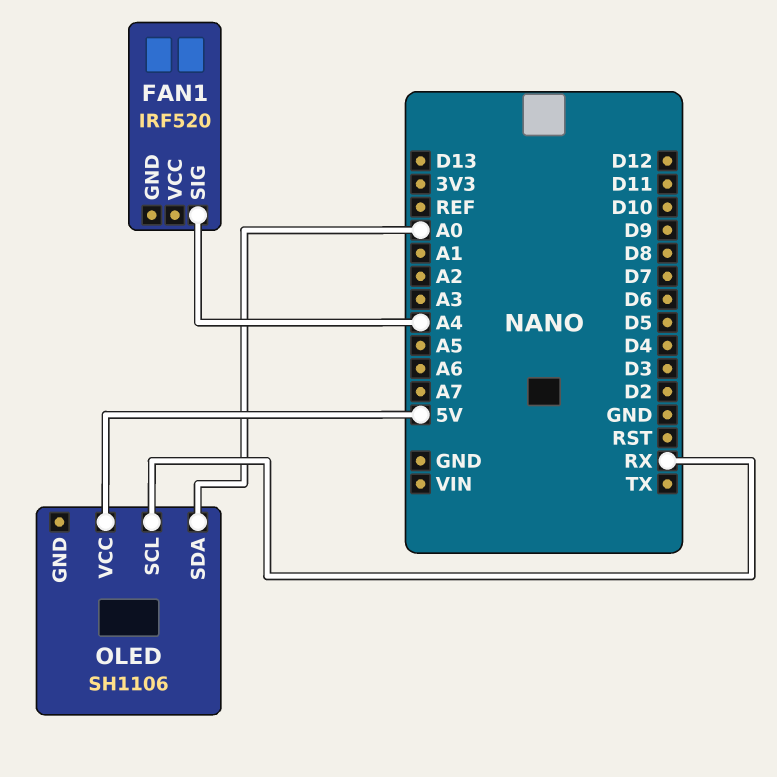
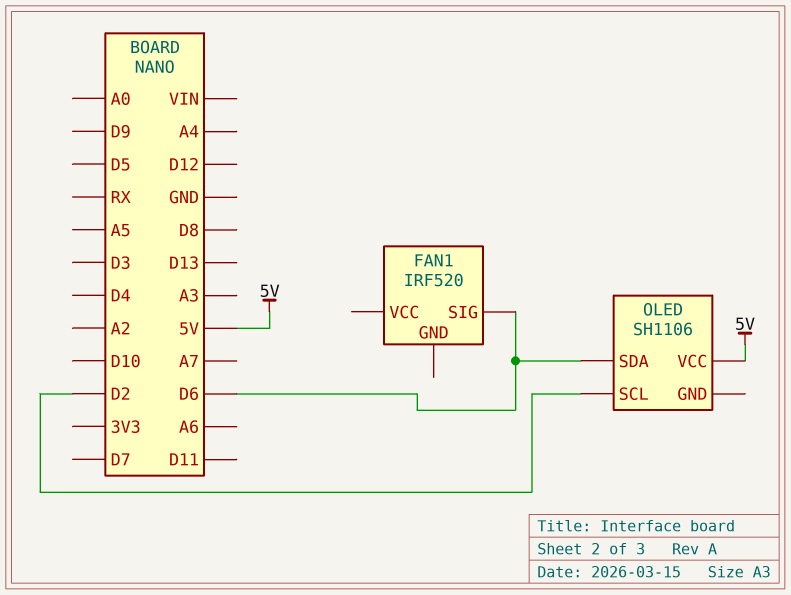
FAN1 pin SIG: A4 -> D6
OLED pin SCL: RX -> D2
OLED pin SDA: A0 -> D6

